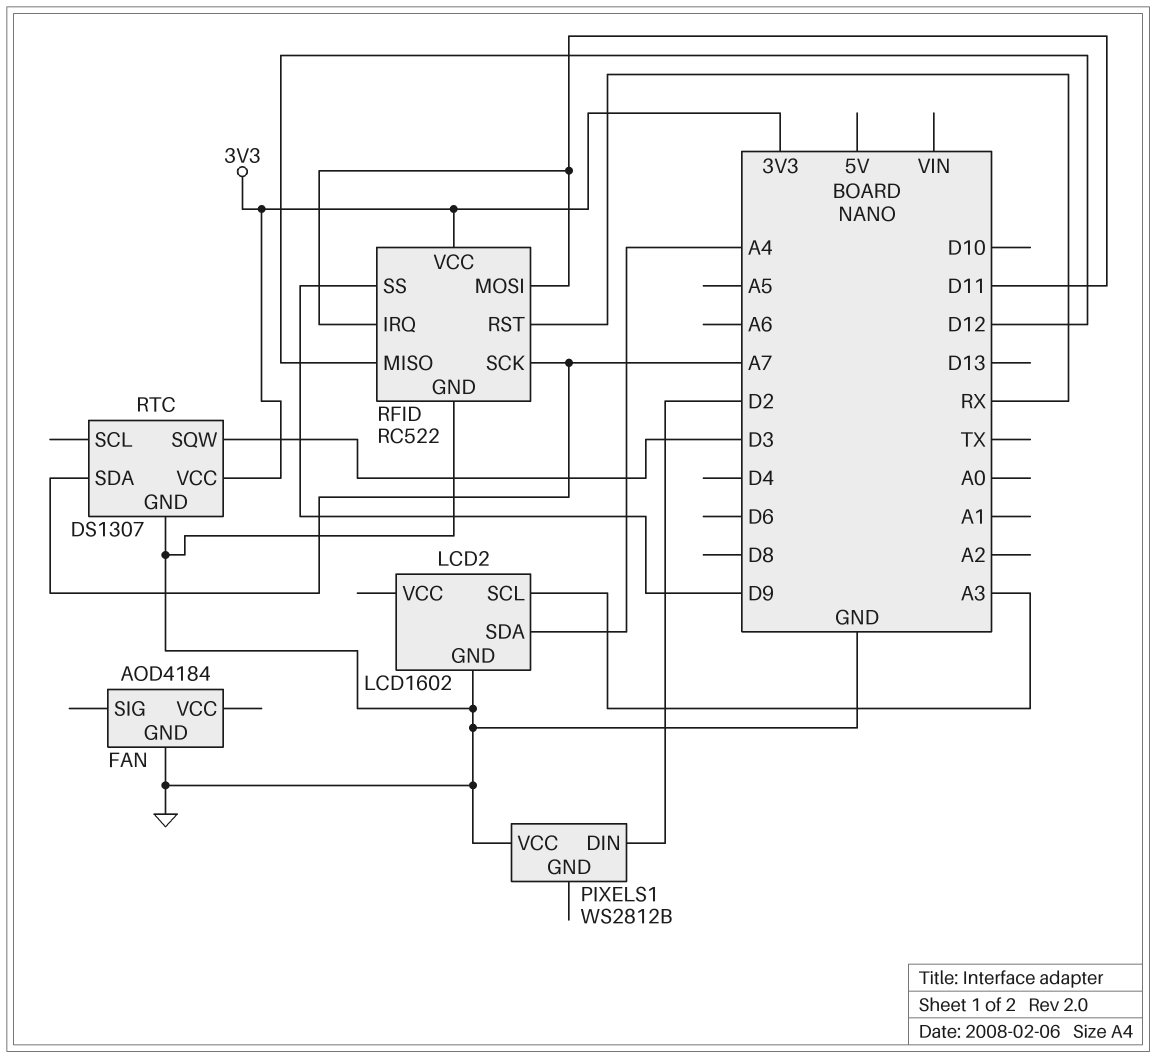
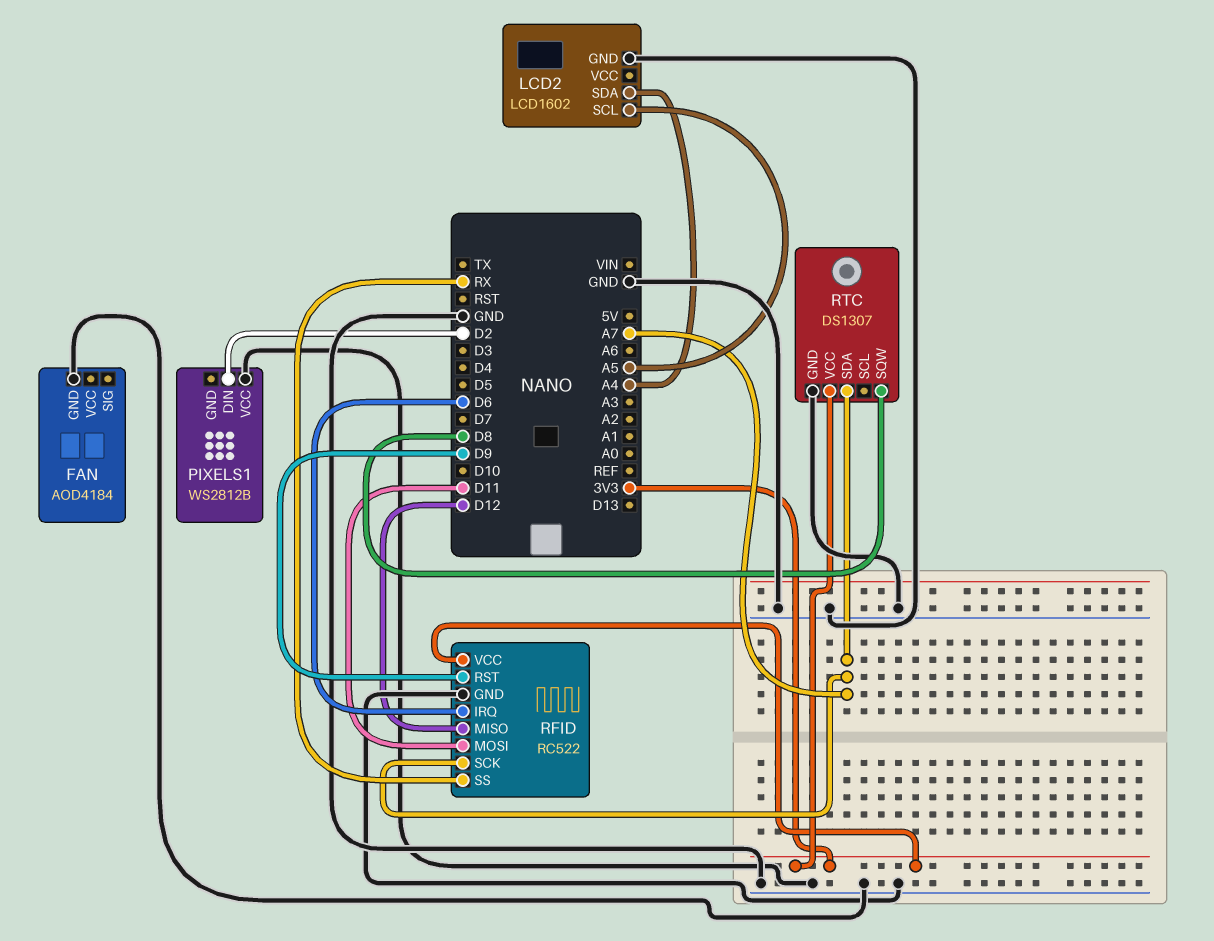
LCD2 pin SCL: A3 -> A5
RFID pin IRQ: D11 -> D6
RFID pin RST: RX -> D9
RFID pin SS: D9 -> RX
RTC pin SQW: D3 -> D8

